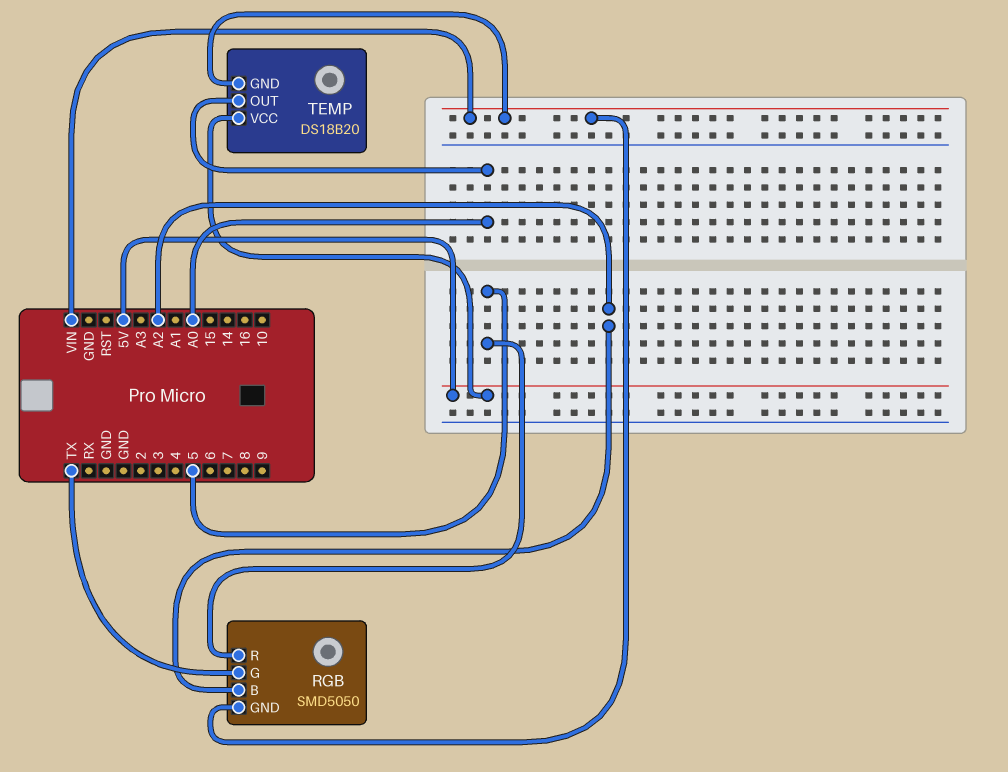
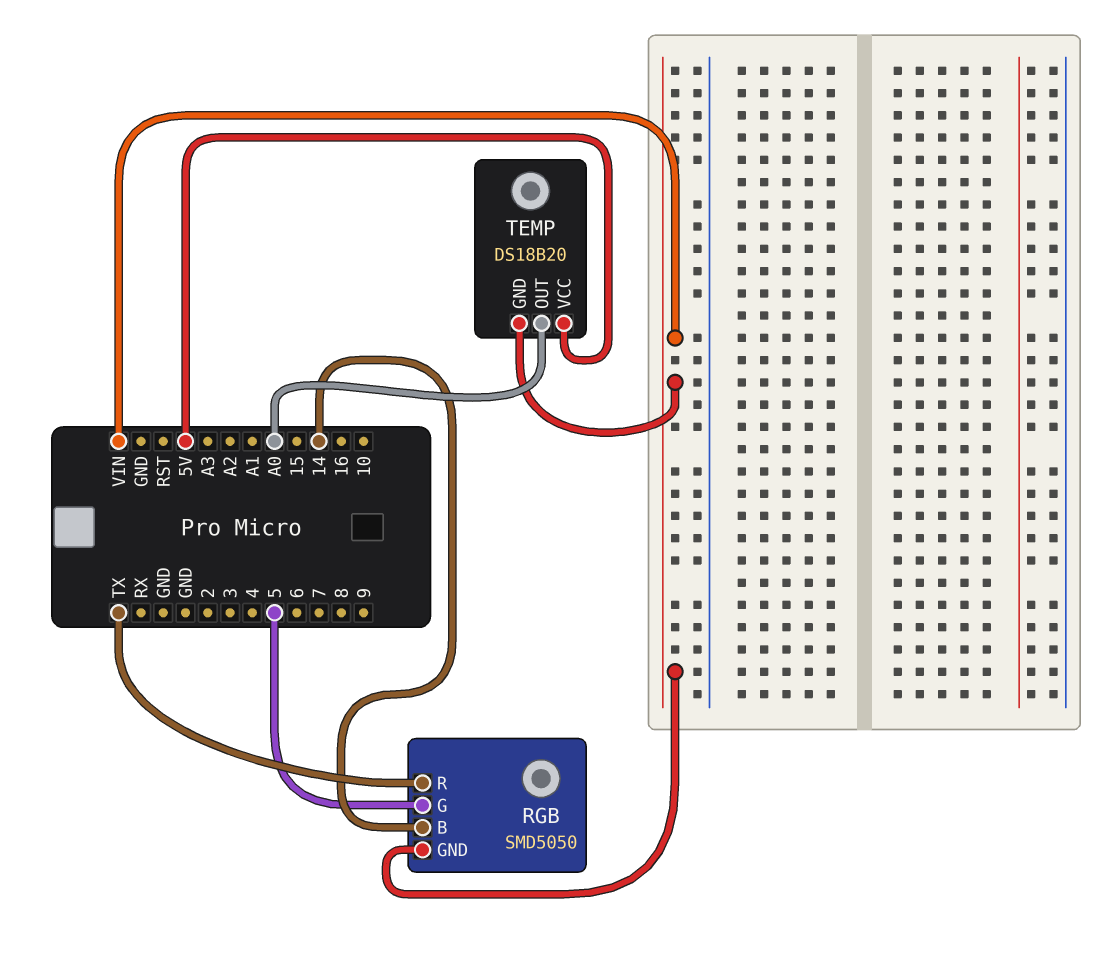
RGB pin B: A2 -> 14
RGB pin G: TX -> 5
RGB pin R: 5 -> TX

